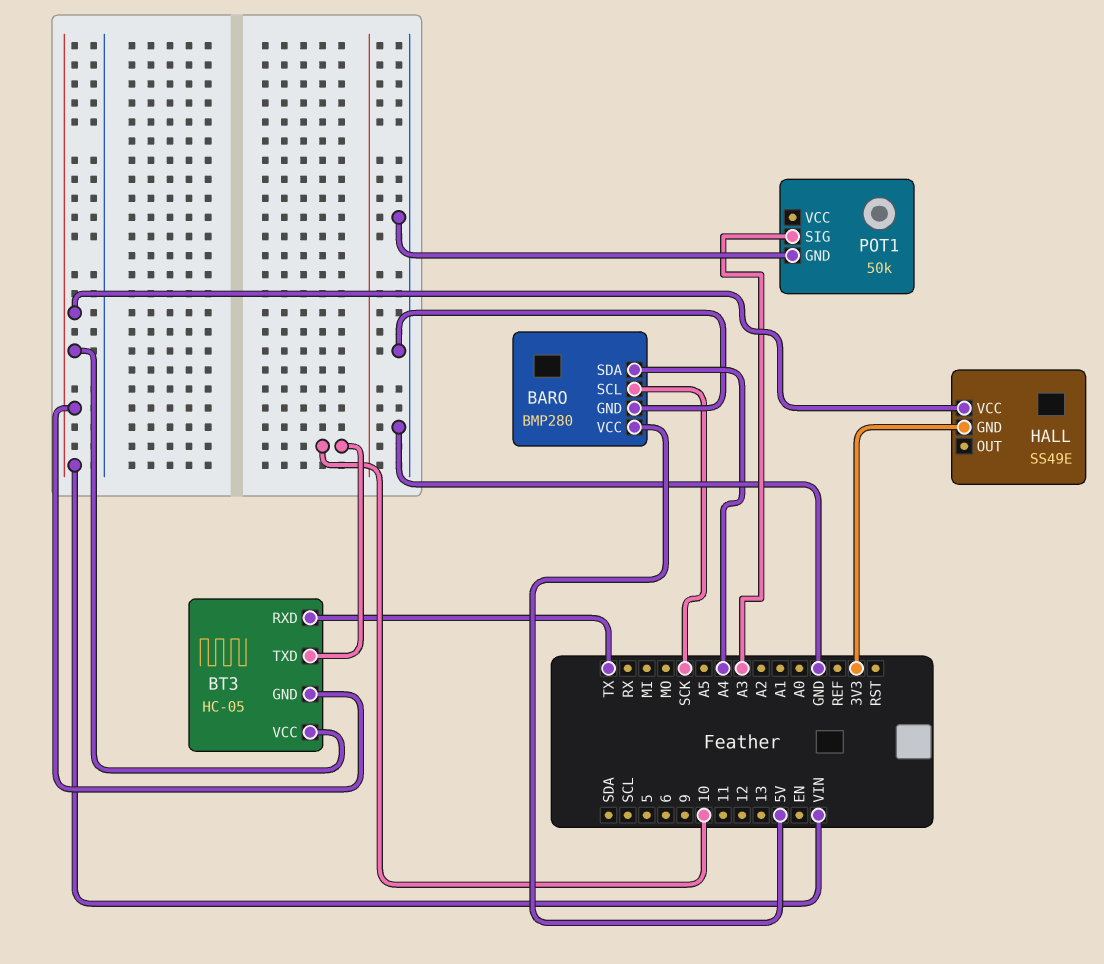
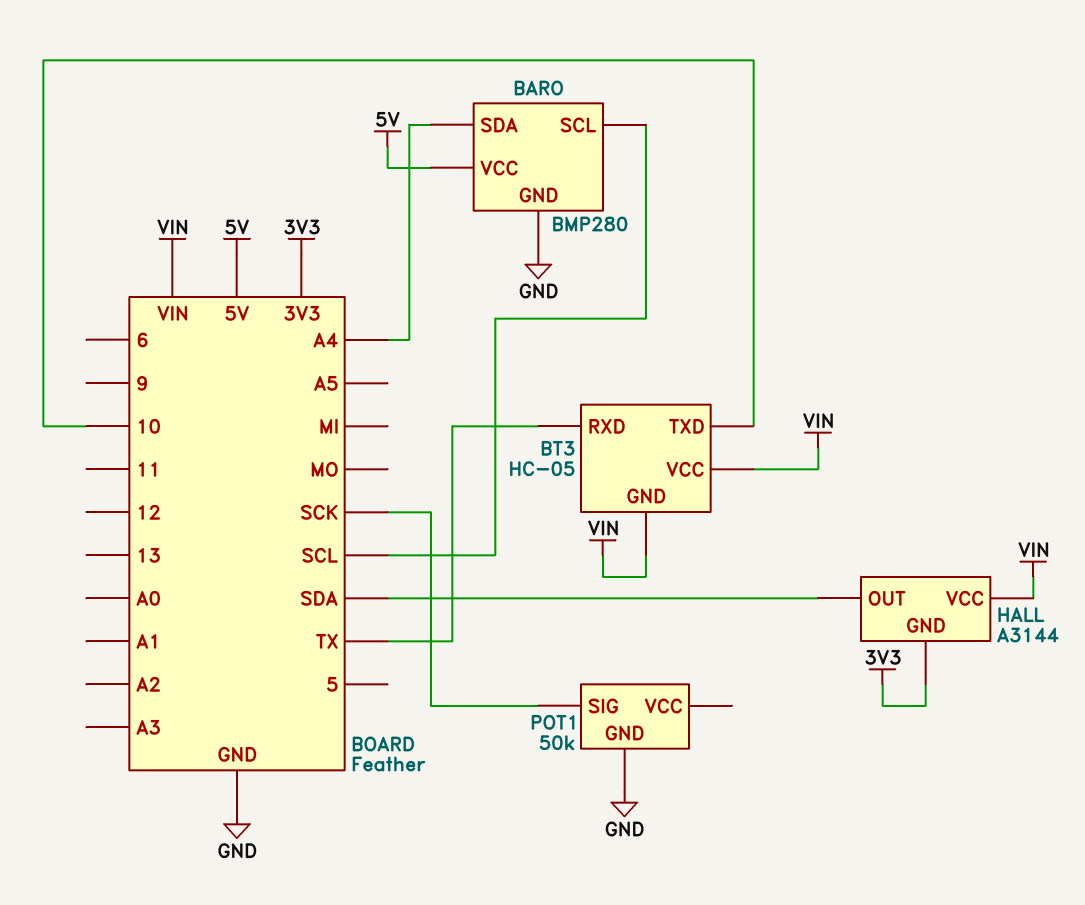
BARO pin SCL: SCK -> SCL
HALL: SS49E -> A3144
HALL pin OUT: none -> SDA
POT1 pin SIG: A3 -> SCK

